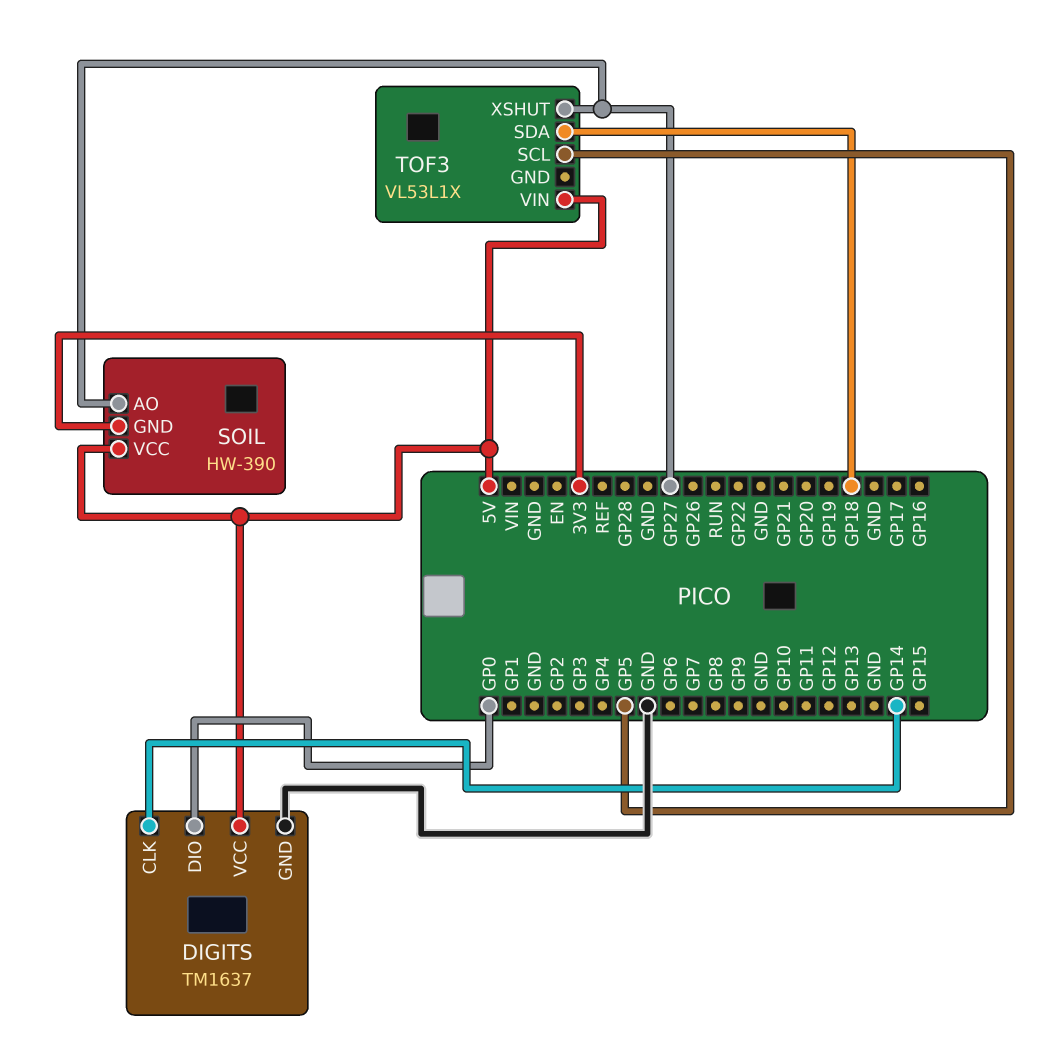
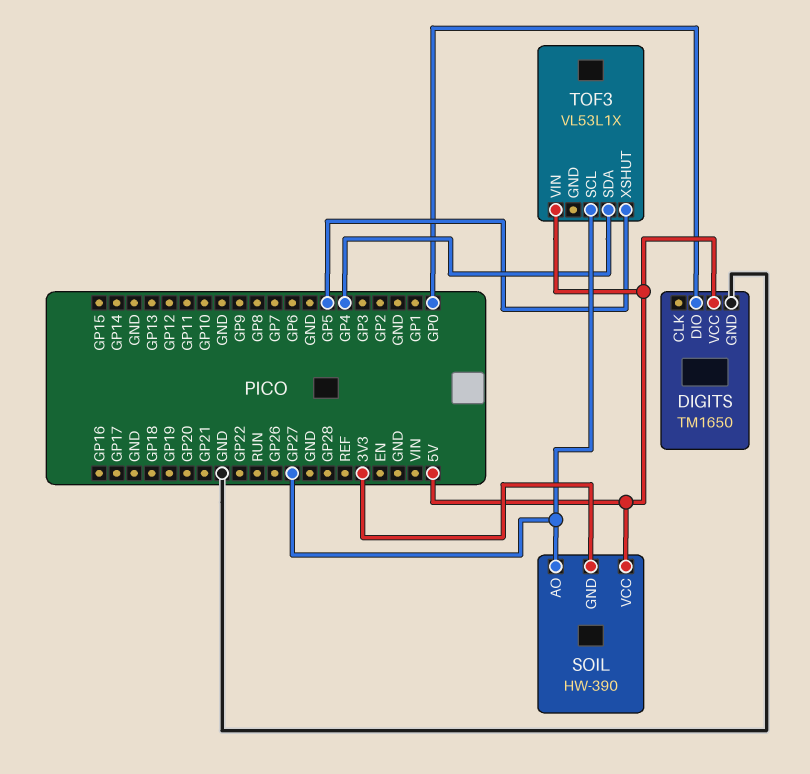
DIGITS: TM1637 -> TM1650
DIGITS pin CLK: GP14 -> none
TOF3 pin SCL: GP5 -> GP27
TOF3 pin SDA: GP18 -> GP4
TOF3 pin XSHUT: GP27 -> GP5

